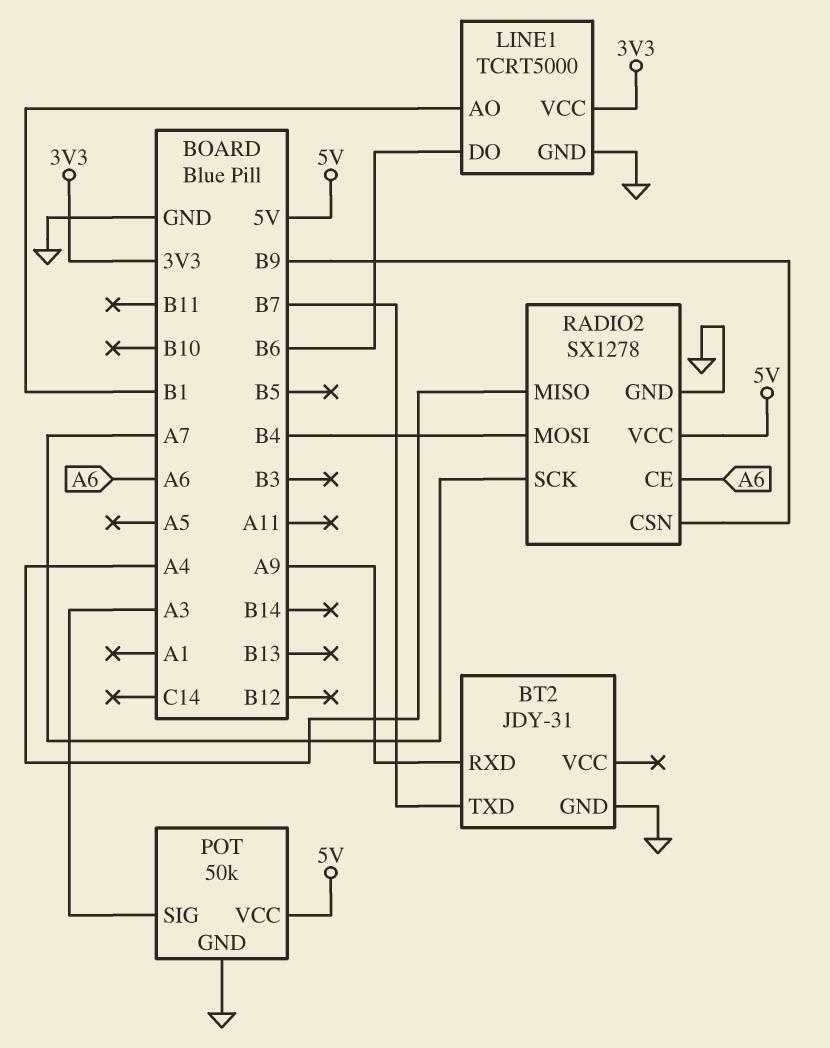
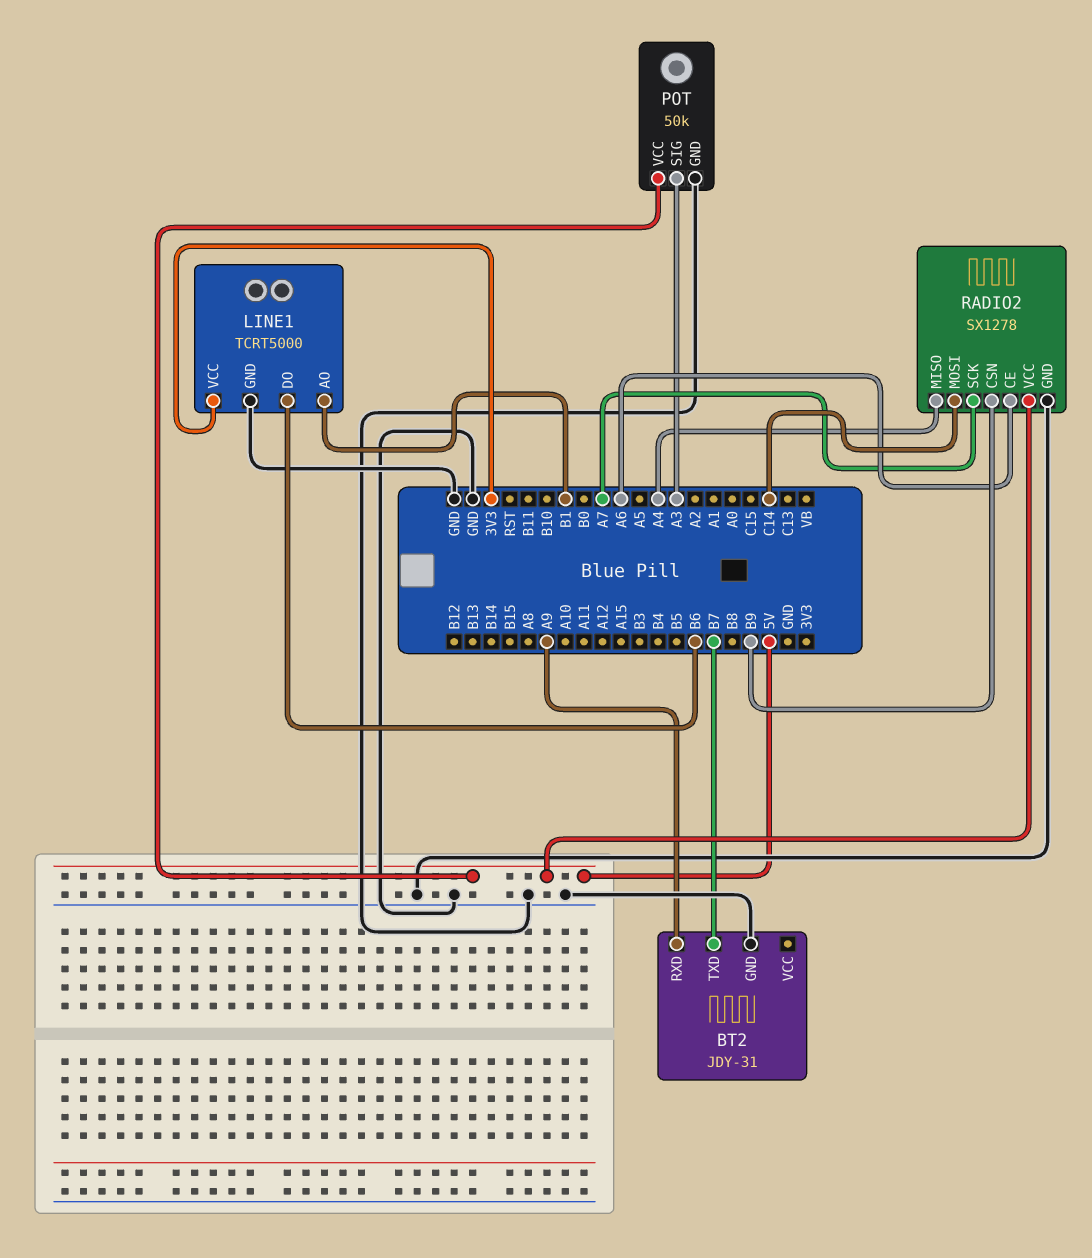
RADIO2 pin MOSI: B4 -> C14

